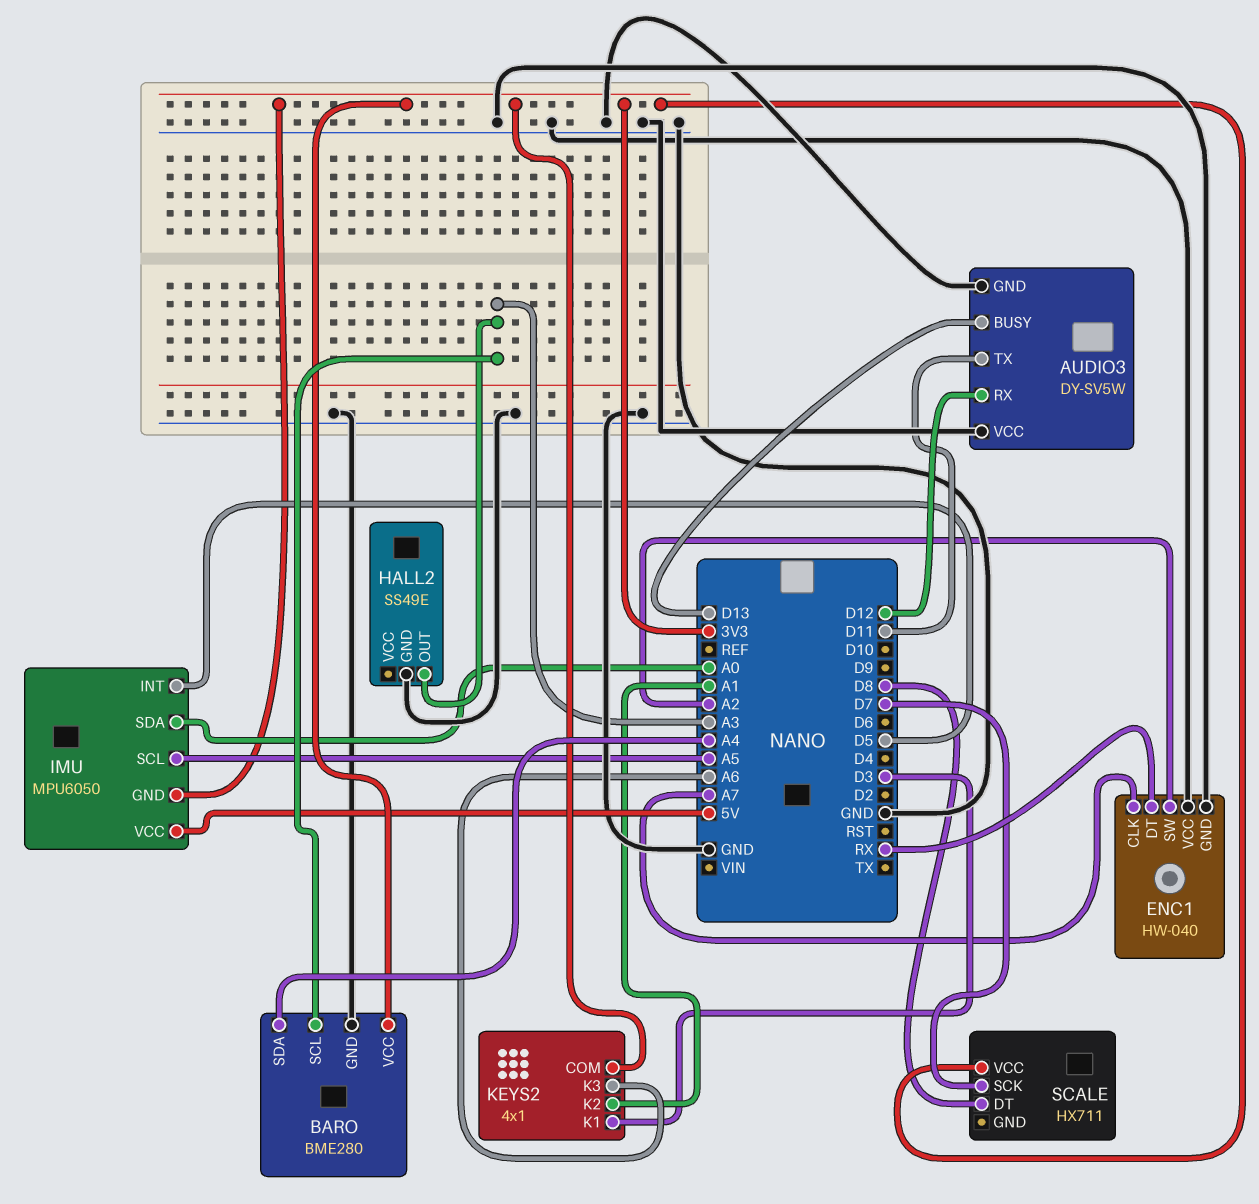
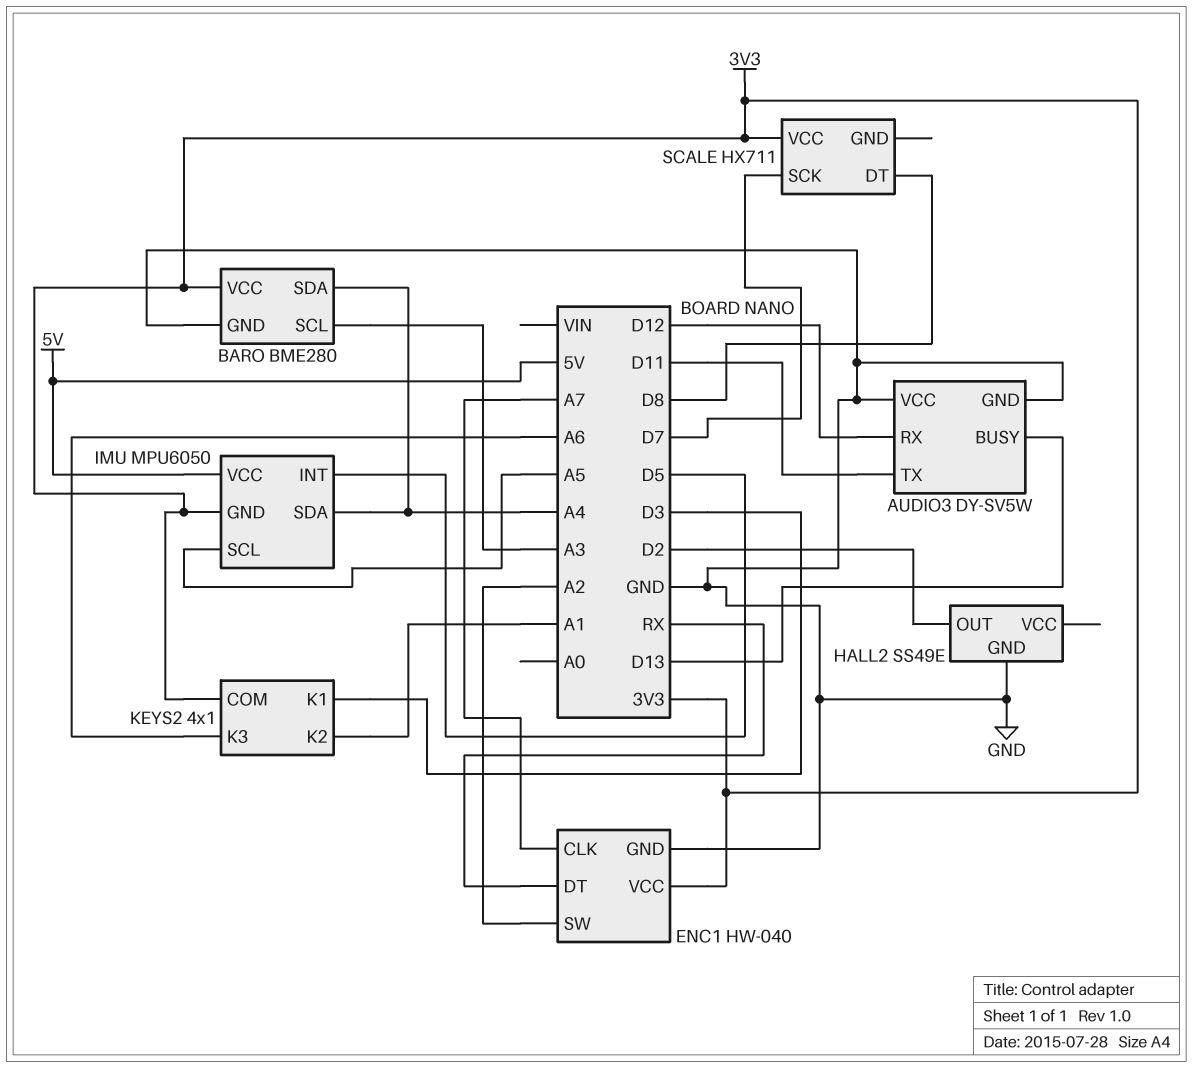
ENC1 pin VCC: GND -> 3V3
HALL2 pin OUT: A3 -> D2
IMU pin SDA: A0 -> A4

